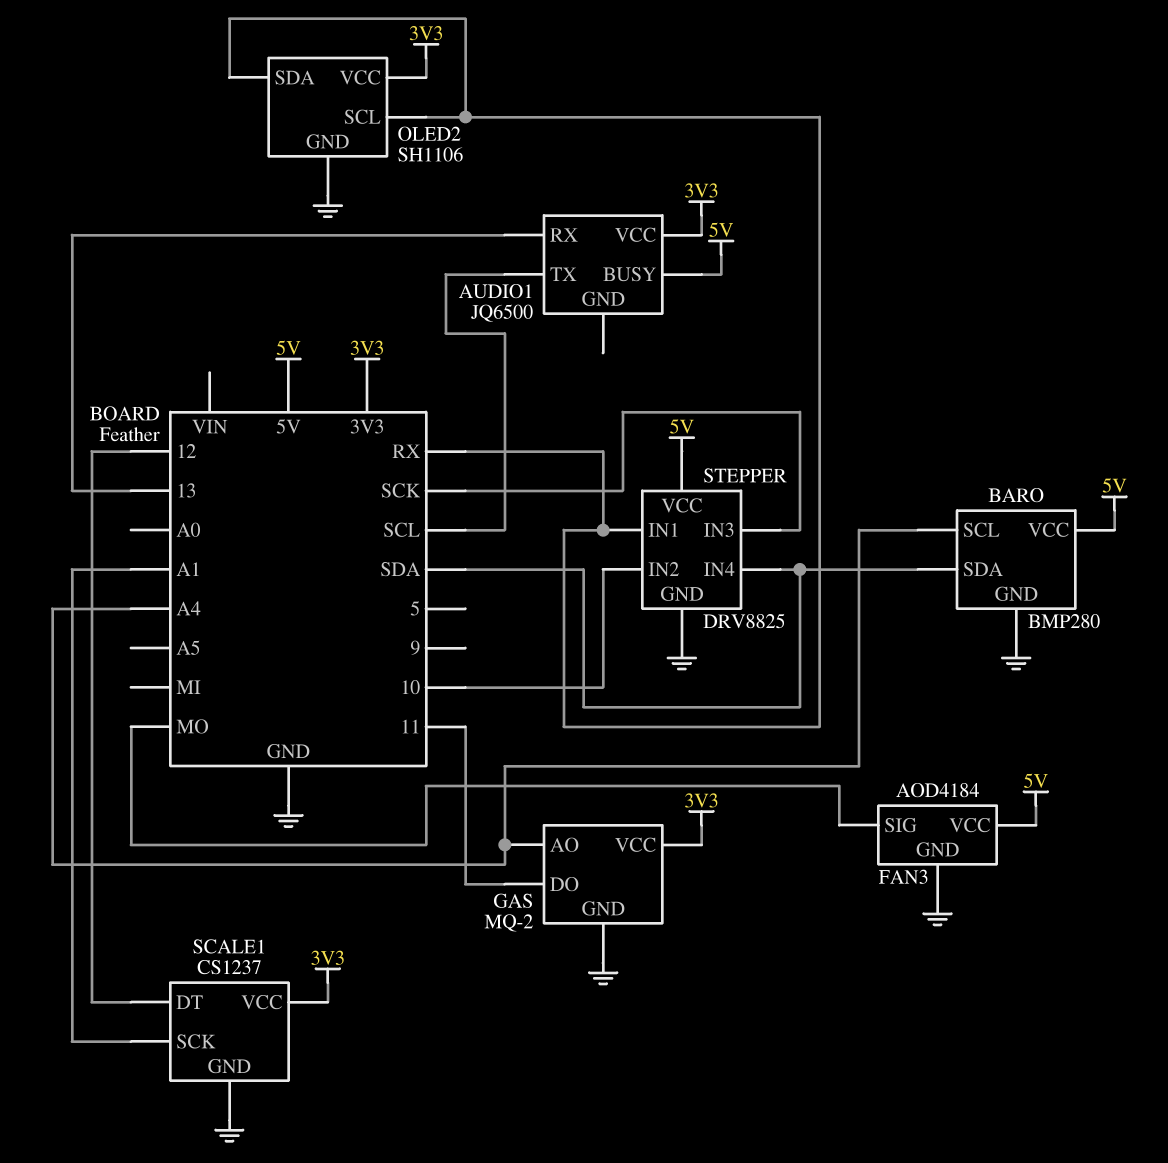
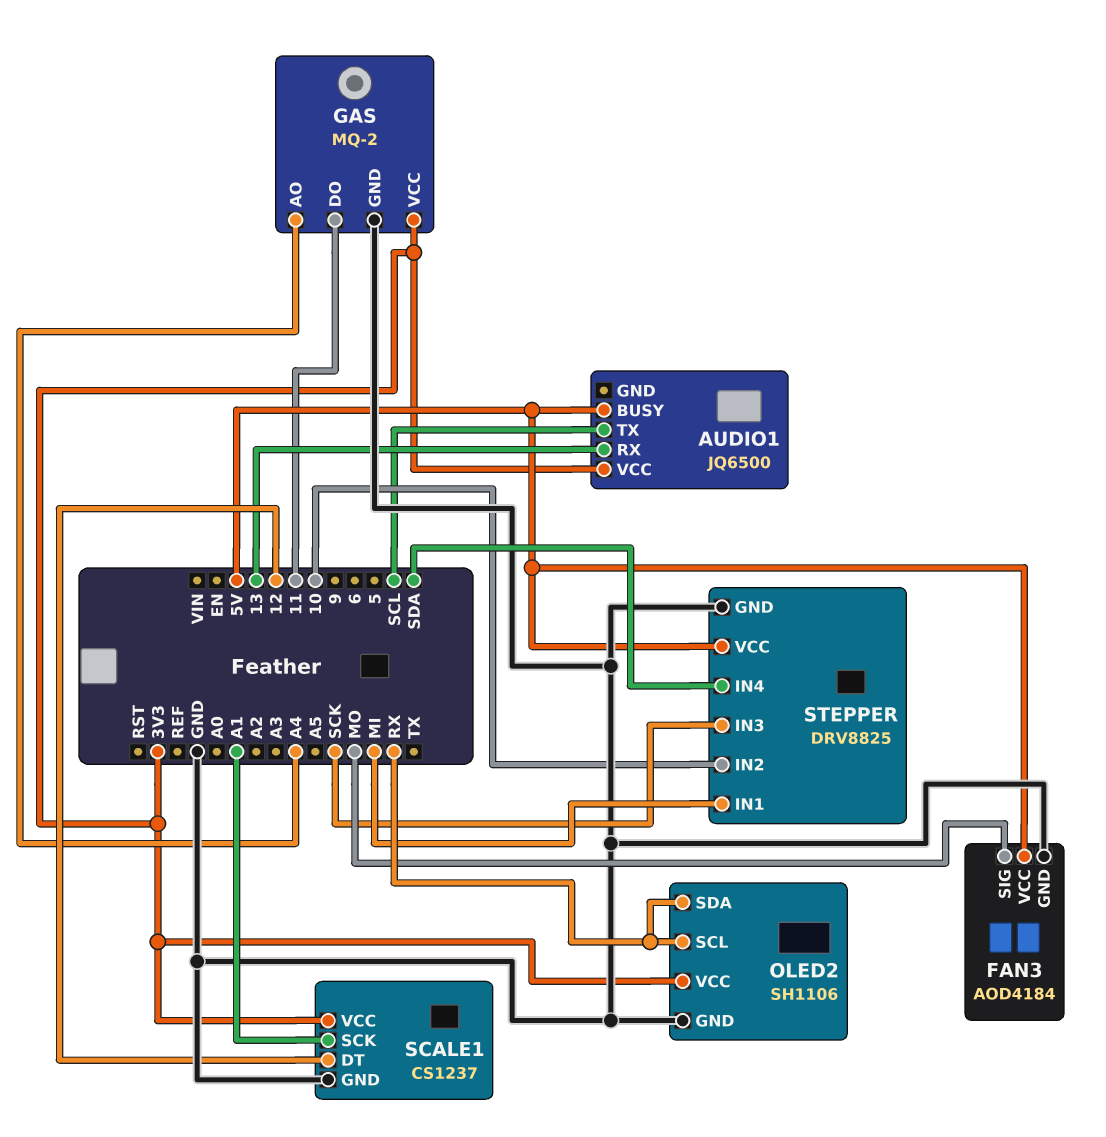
BARO: BMP280 -> none
BARO pin GND: GND -> none
BARO pin SCL: A4 -> none
BARO pin SDA: SDA -> none
BARO pin VCC: 5V -> none
STEPPER pin IN1: RX -> MI

